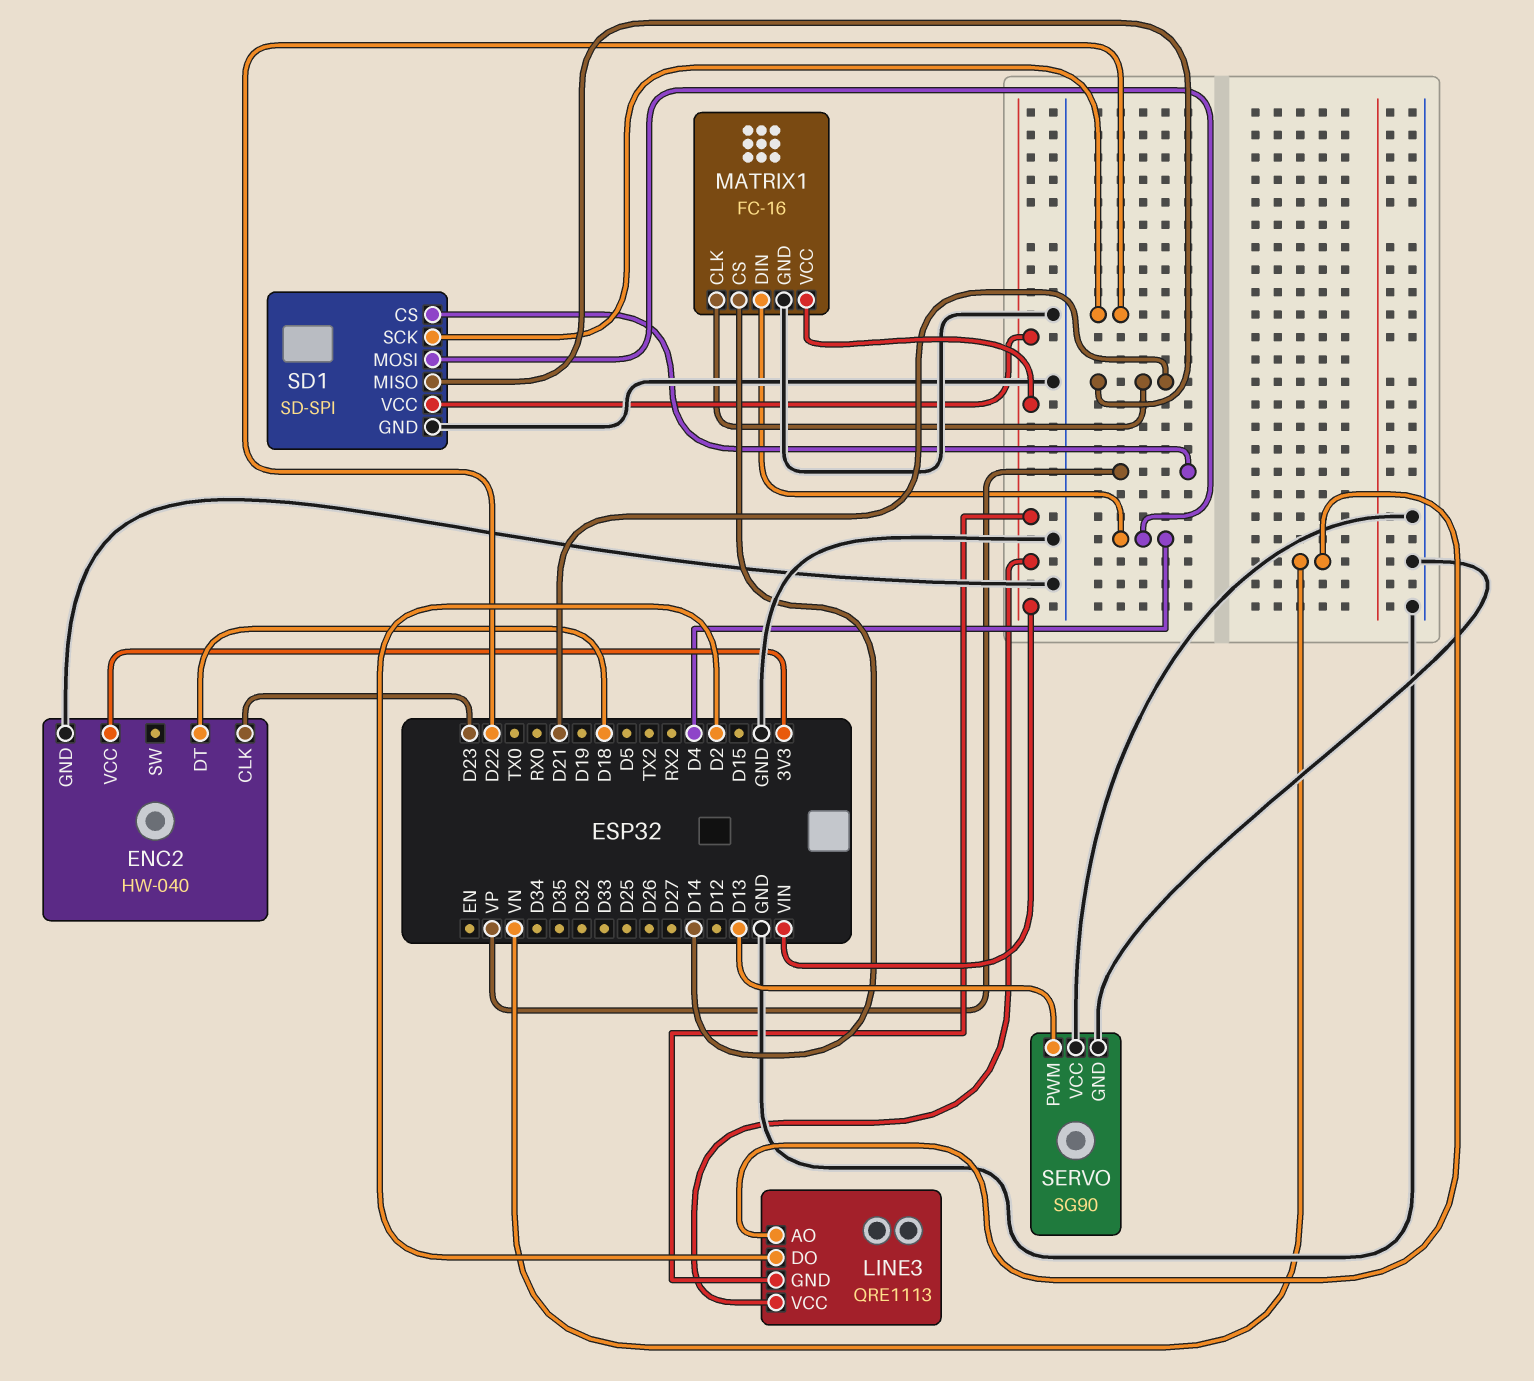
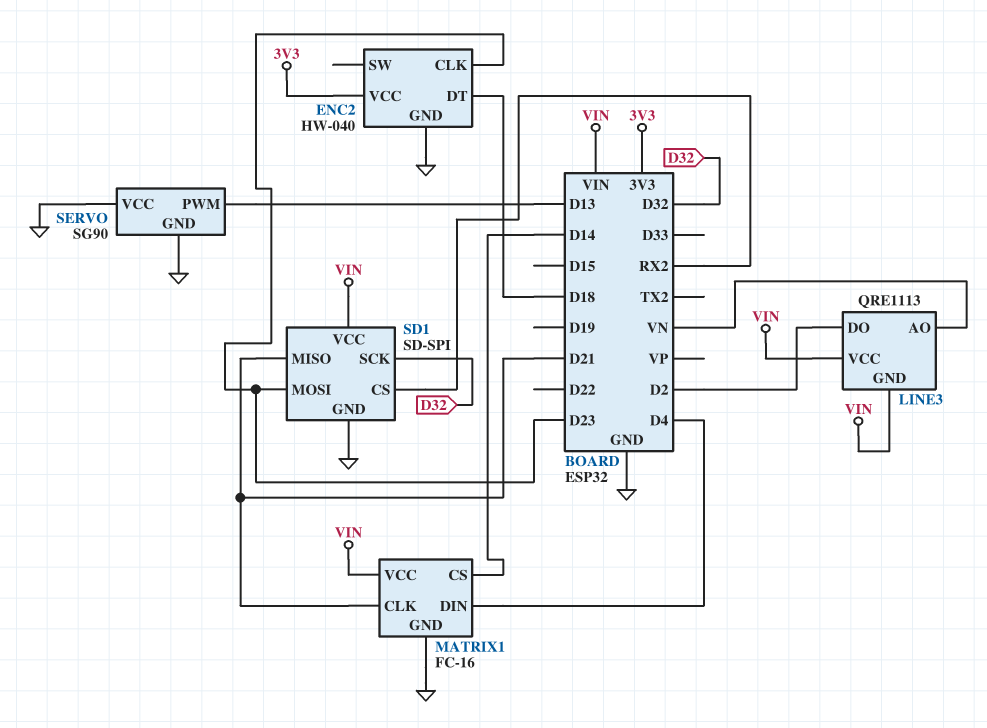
SD1 pin CS: VP -> RX2
SD1 pin MOSI: D4 -> D23
SD1 pin SCK: D22 -> D32

